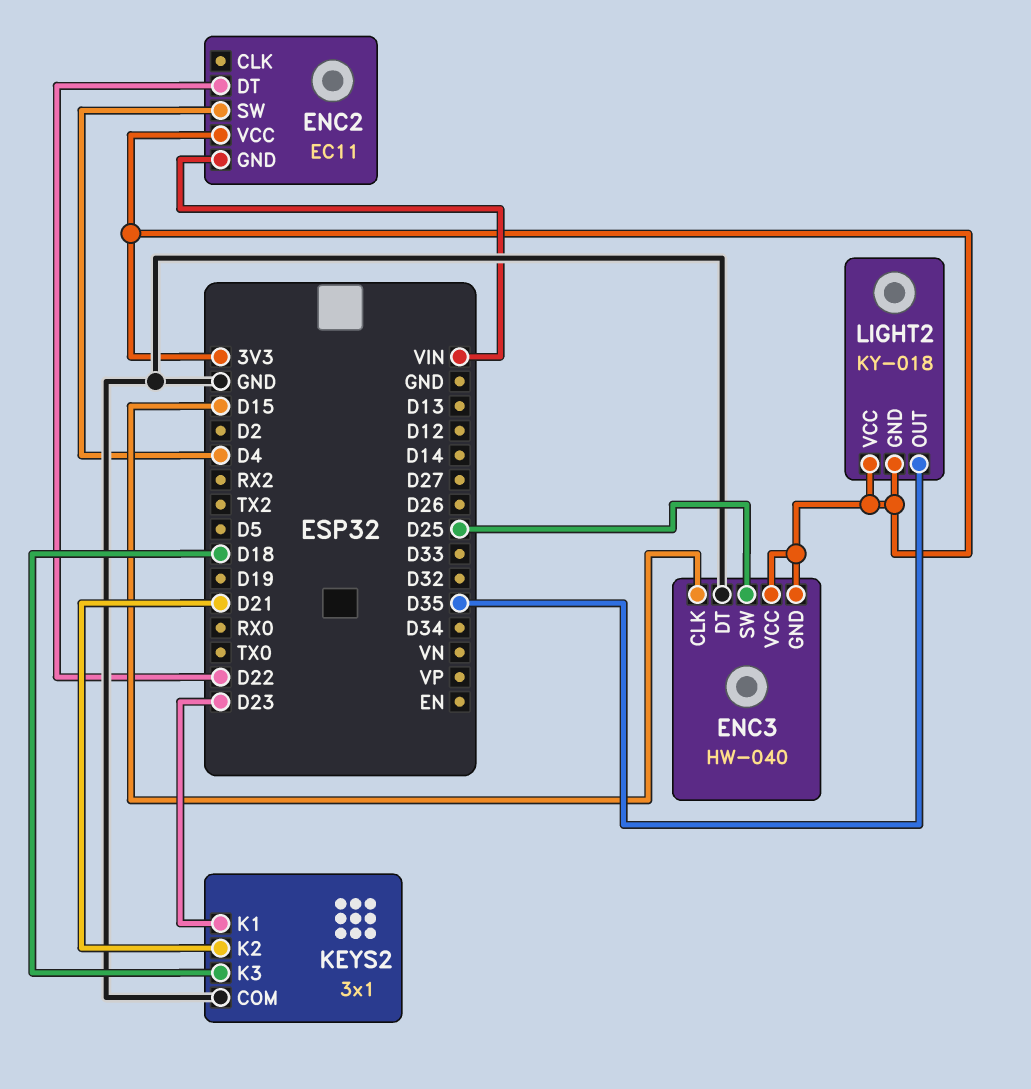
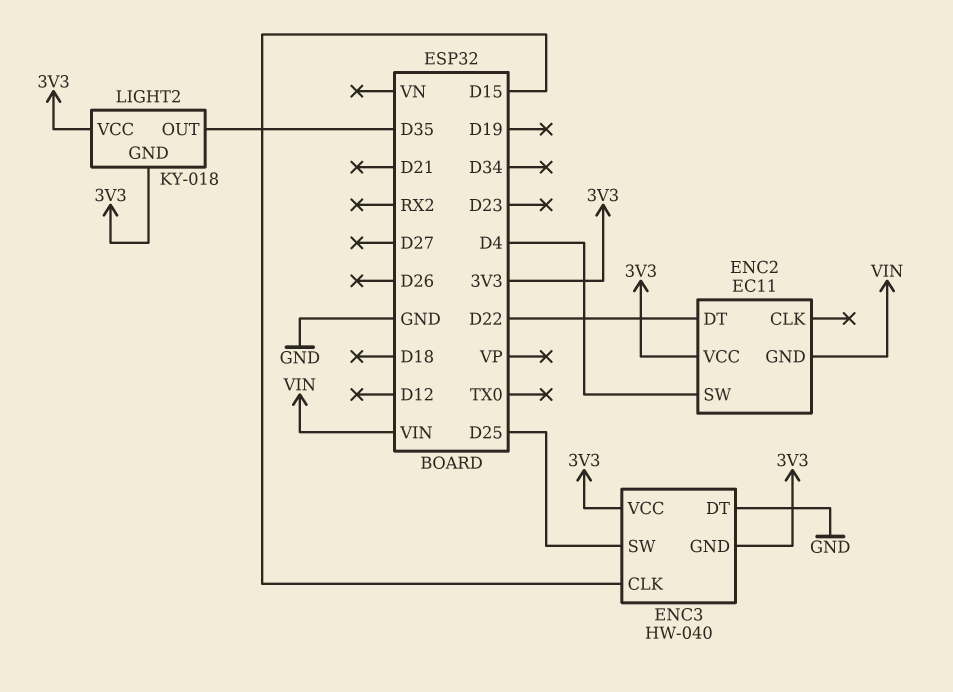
KEYS2: 3x1 -> none
KEYS2 pin COM: GND -> none
KEYS2 pin K1: D23 -> none
KEYS2 pin K2: D21 -> none
KEYS2 pin K3: D18 -> none

